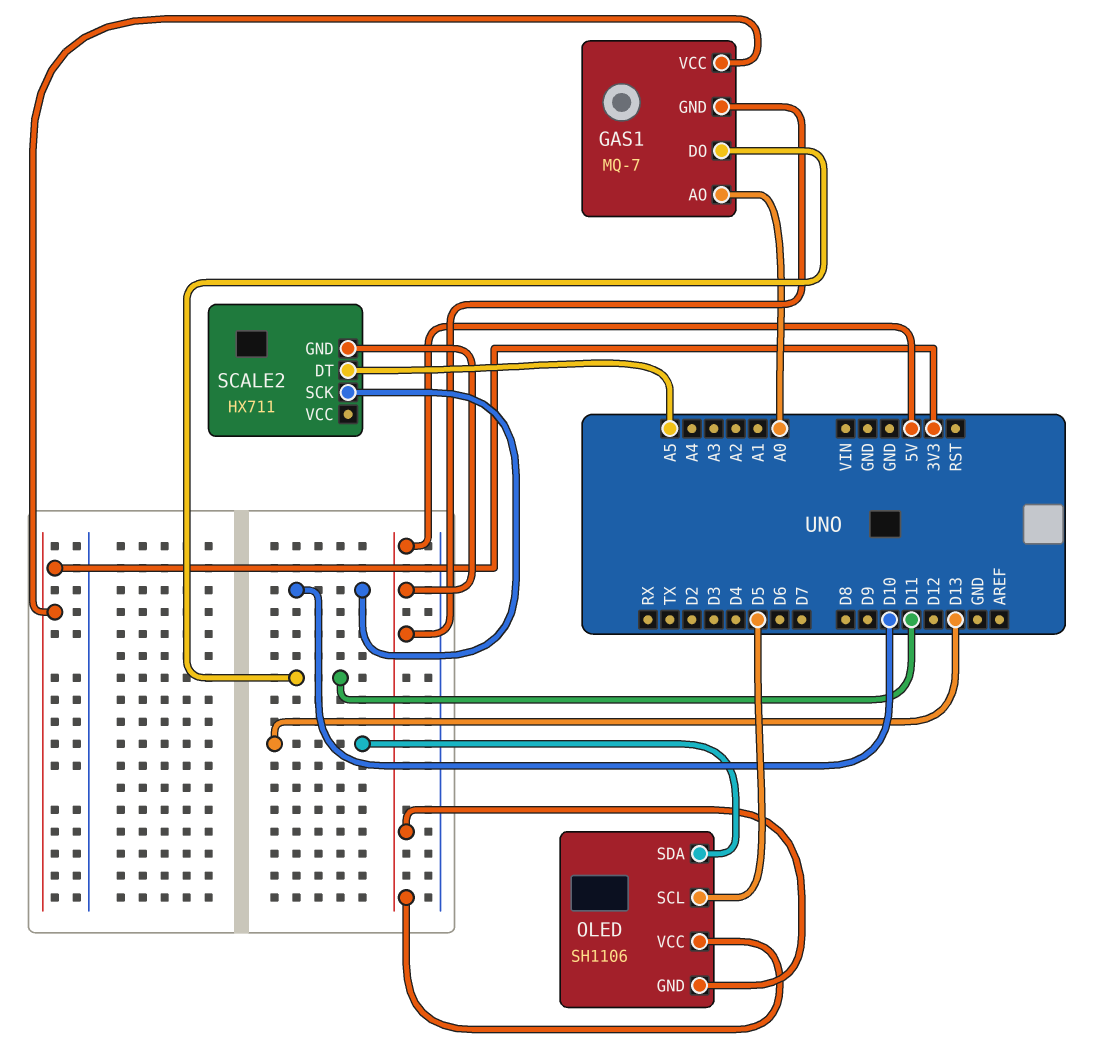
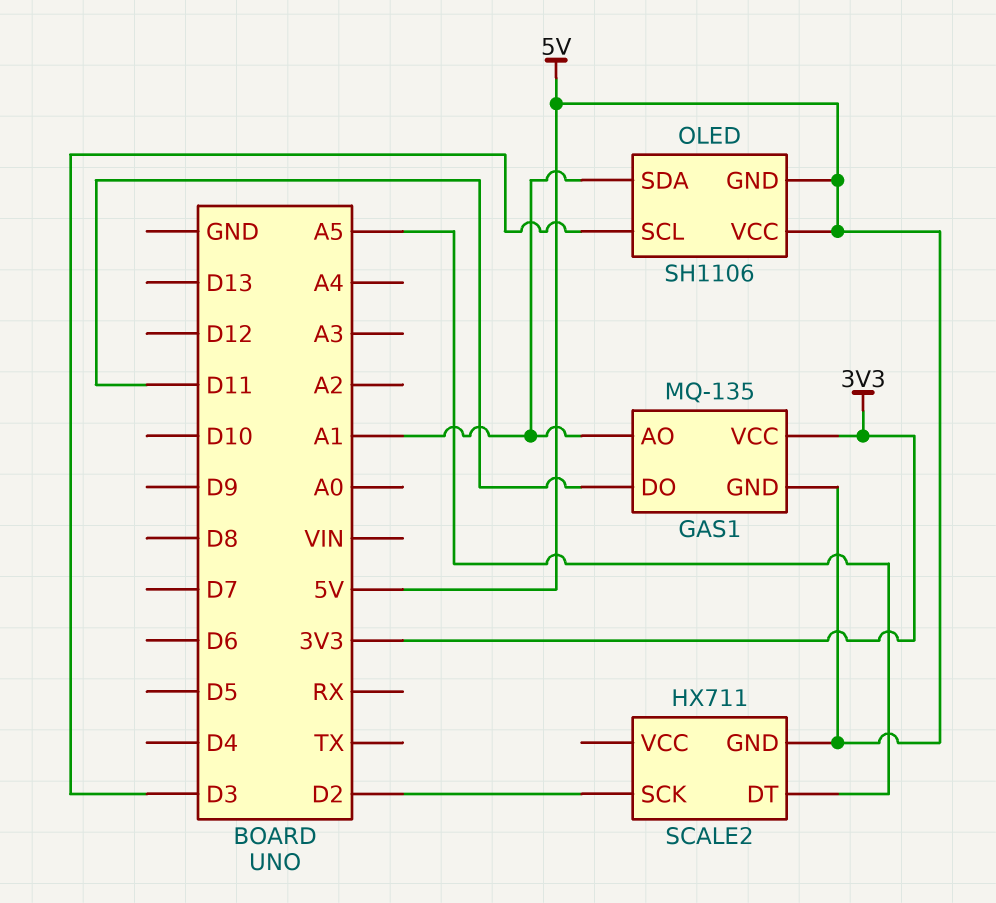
GAS1: MQ-7 -> MQ-135
GAS1 pin AO: A0 -> A1
OLED pin SCL: D5 -> D3
OLED pin SDA: D13 -> A1
SCALE2 pin SCK: D10 -> D2

